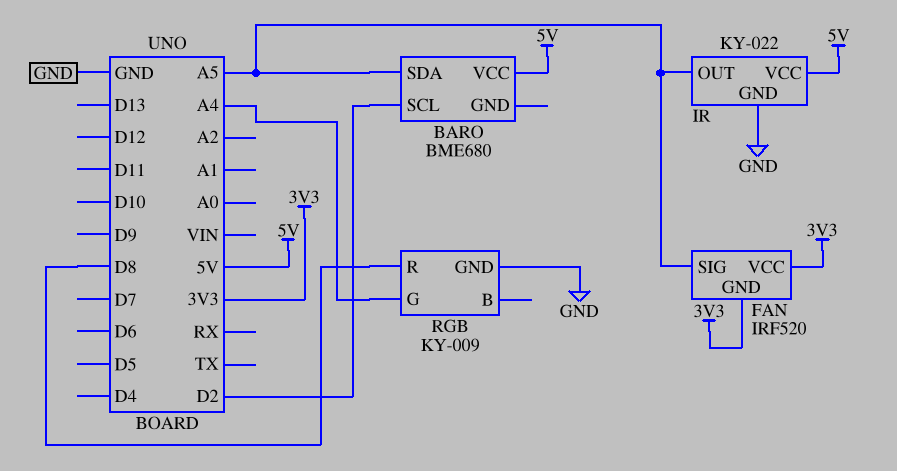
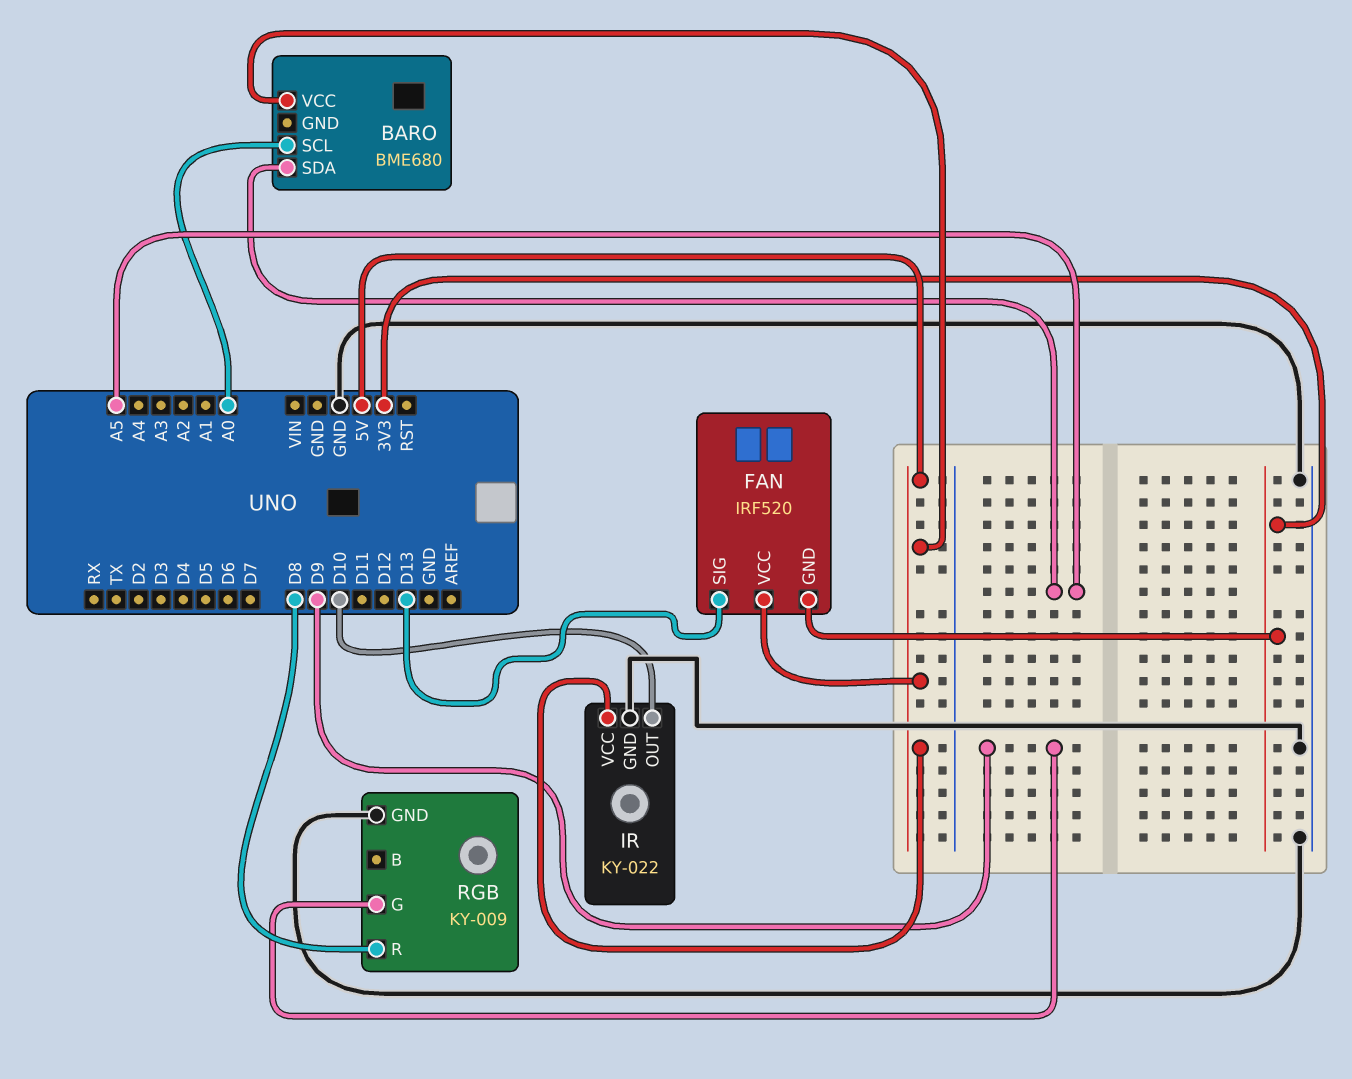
BARO pin SCL: D2 -> A0
FAN pin SIG: A5 -> D13
FAN pin VCC: 3V3 -> 5V
IR pin OUT: A5 -> D10
RGB pin G: A4 -> D9

